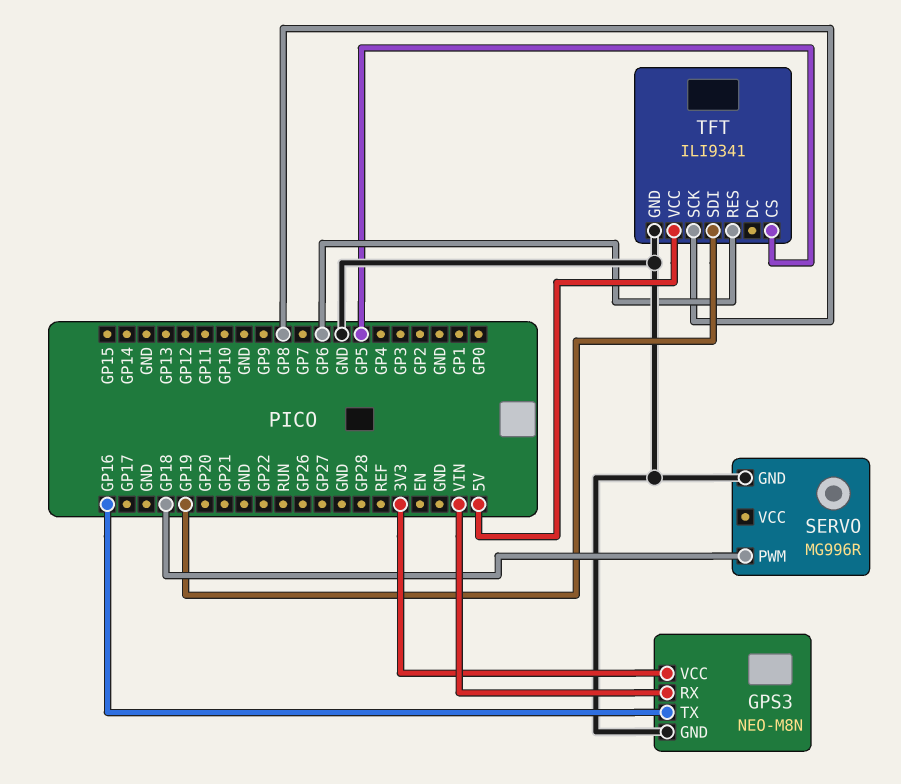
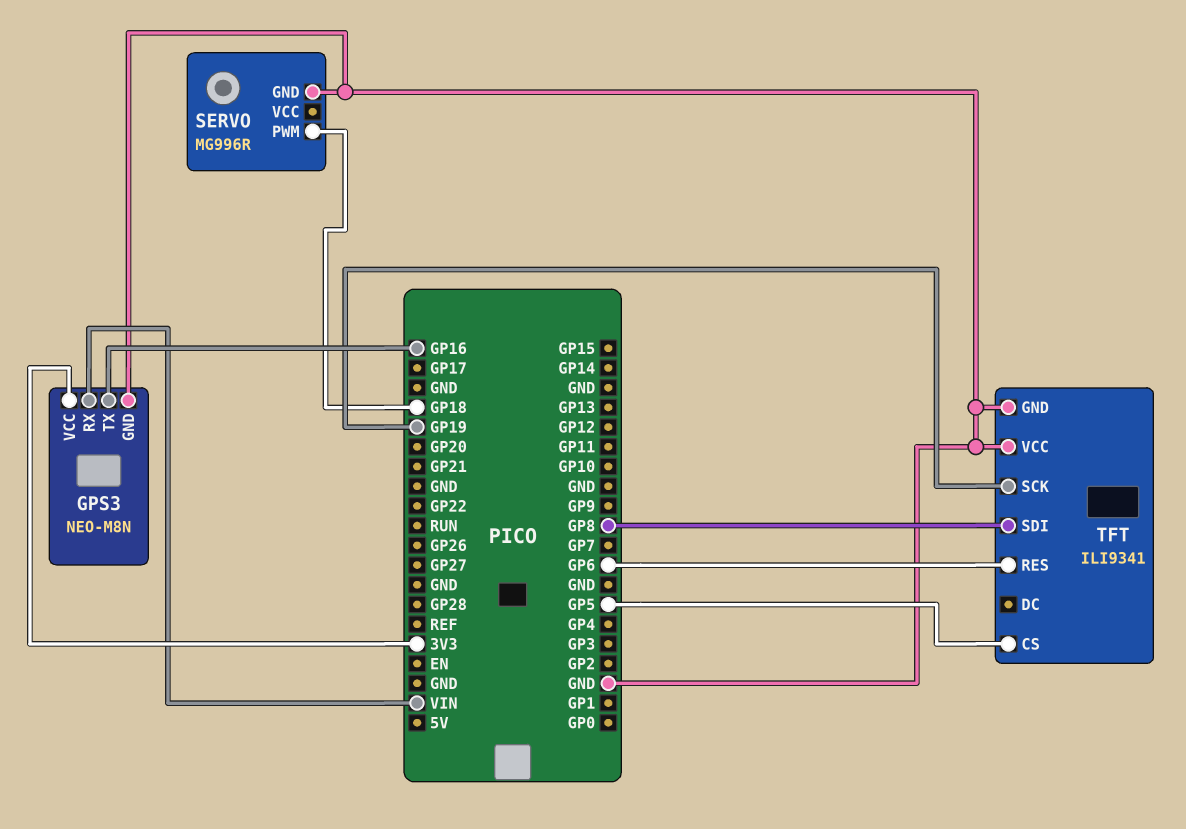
TFT pin SCK: GP8 -> GP19
TFT pin SDI: GP19 -> GP8
TFT pin VCC: 5V -> GND

